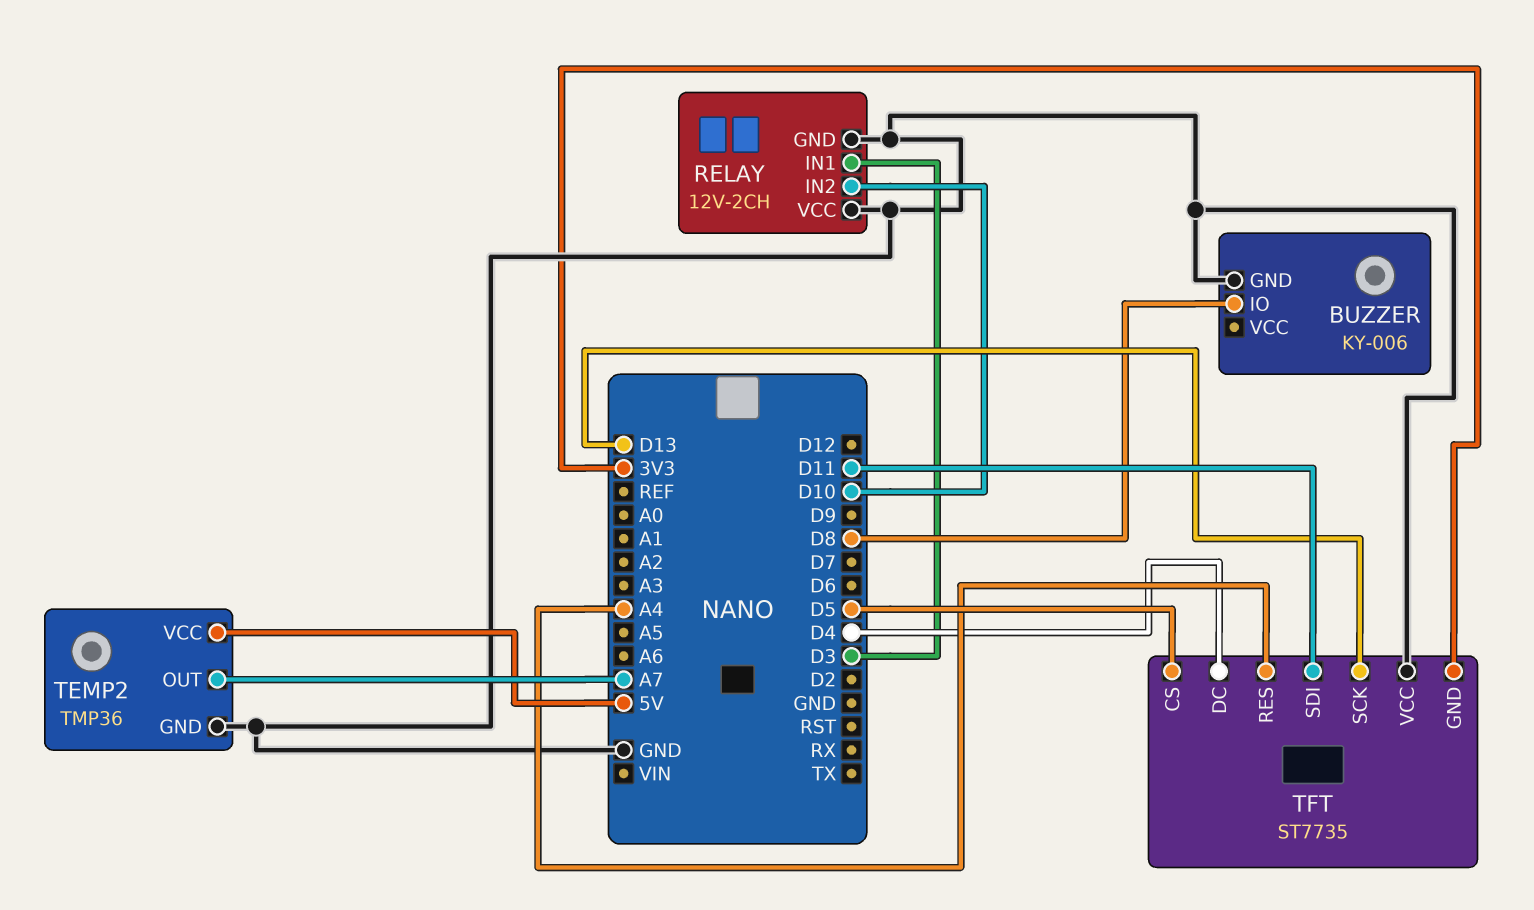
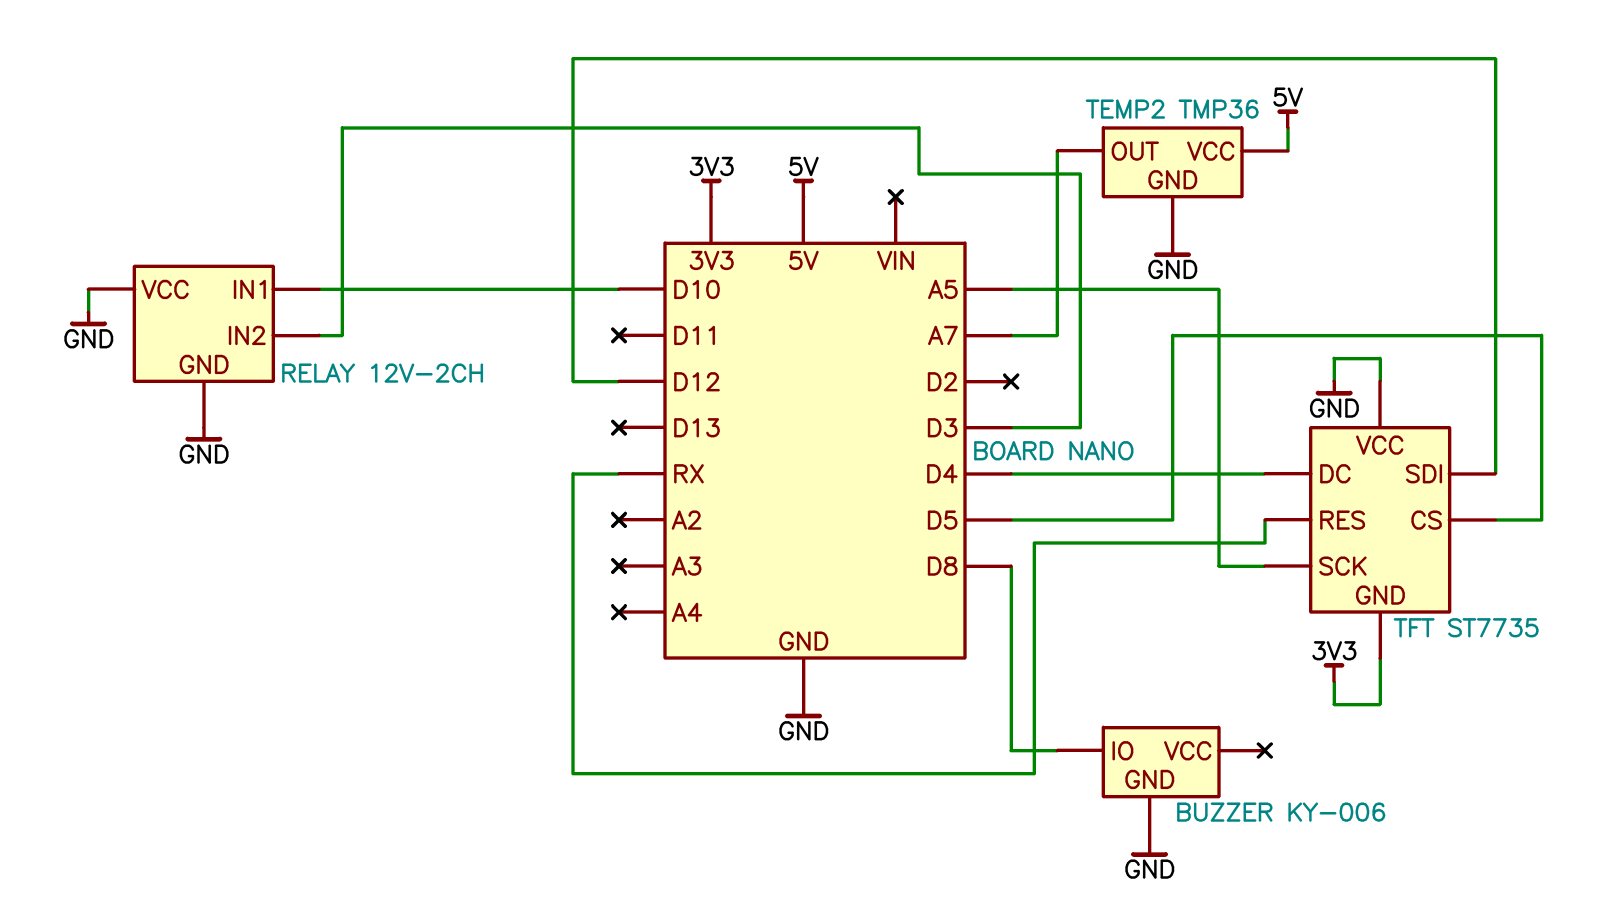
RELAY pin IN1: D3 -> D10
RELAY pin IN2: D10 -> D3
TFT pin RES: A4 -> RX
TFT pin SCK: D13 -> A5
TFT pin SDI: D11 -> D12

